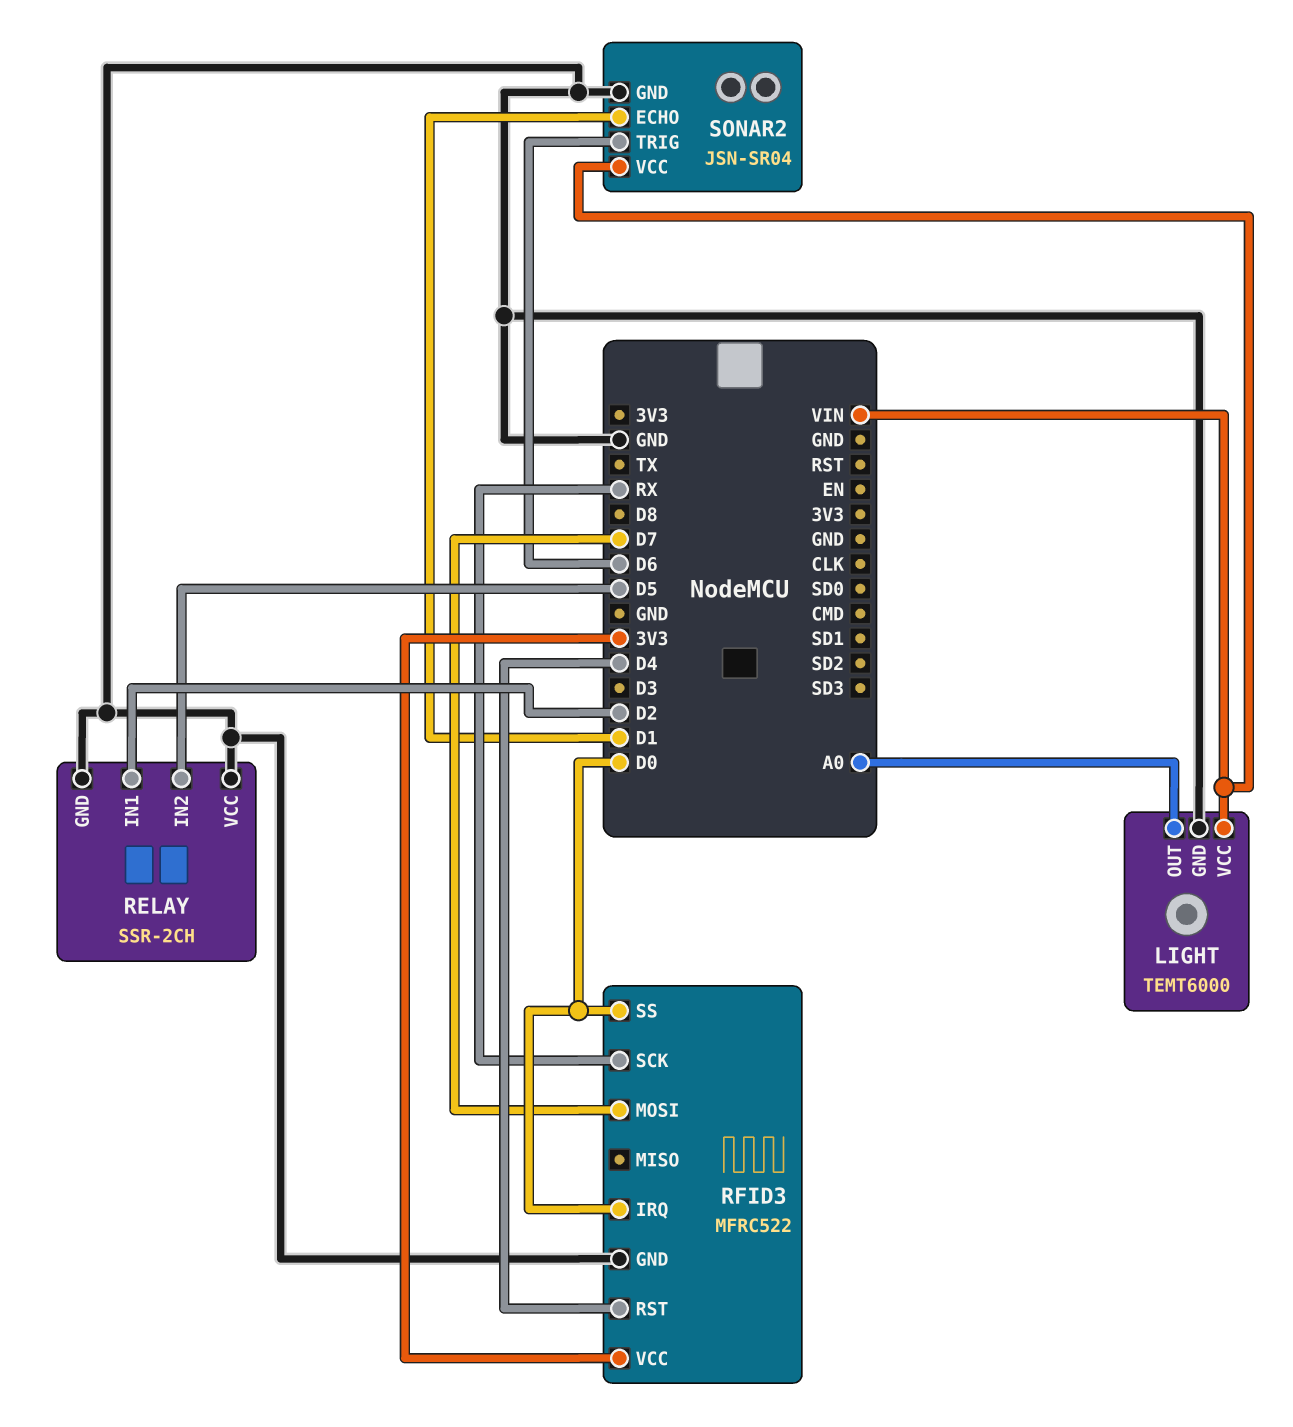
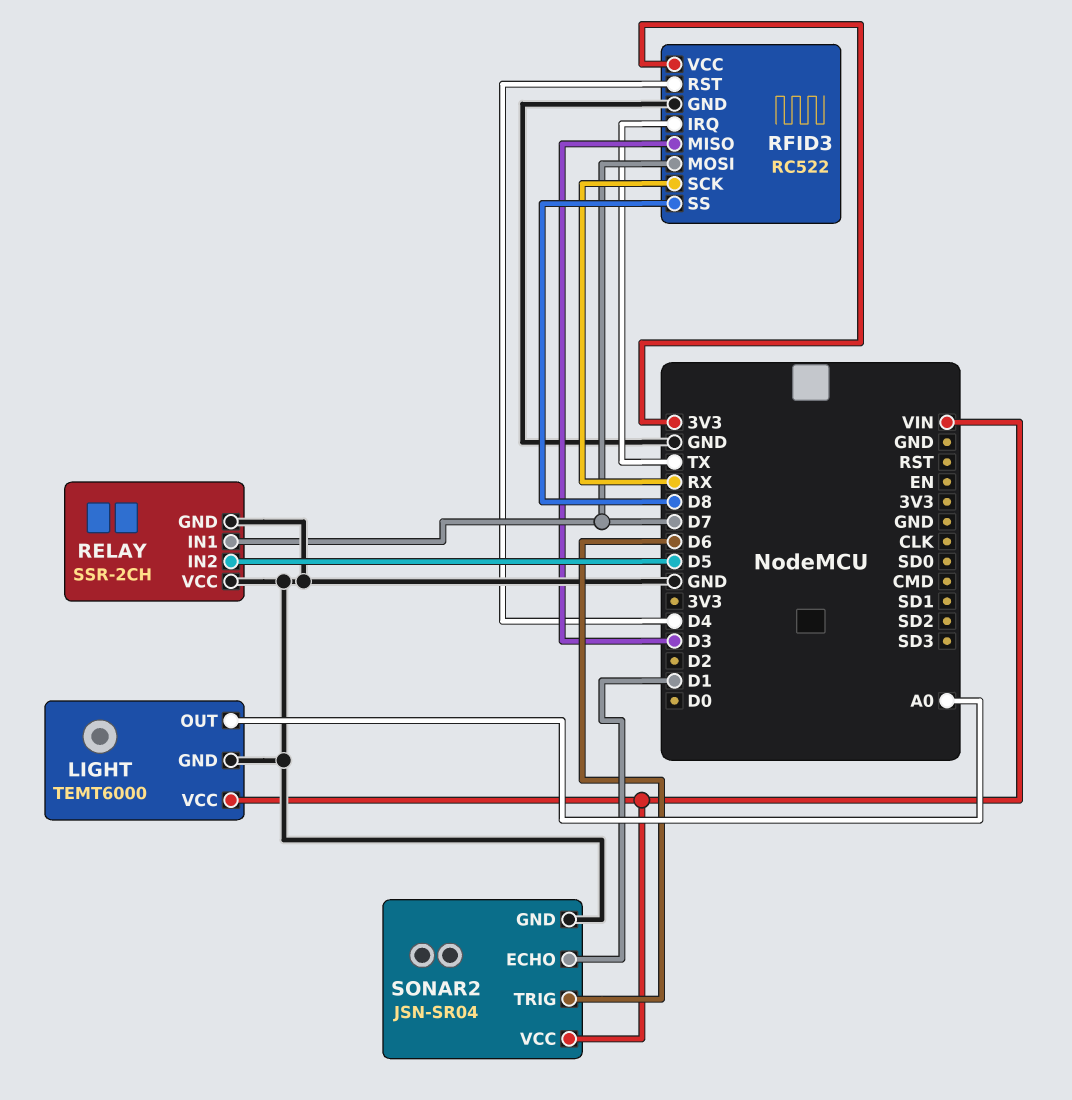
RELAY pin IN1: D2 -> D7
RFID3: MFRC522 -> RC522
RFID3 pin IRQ: D0 -> TX
RFID3 pin MISO: none -> D3
RFID3 pin SS: D0 -> D8

